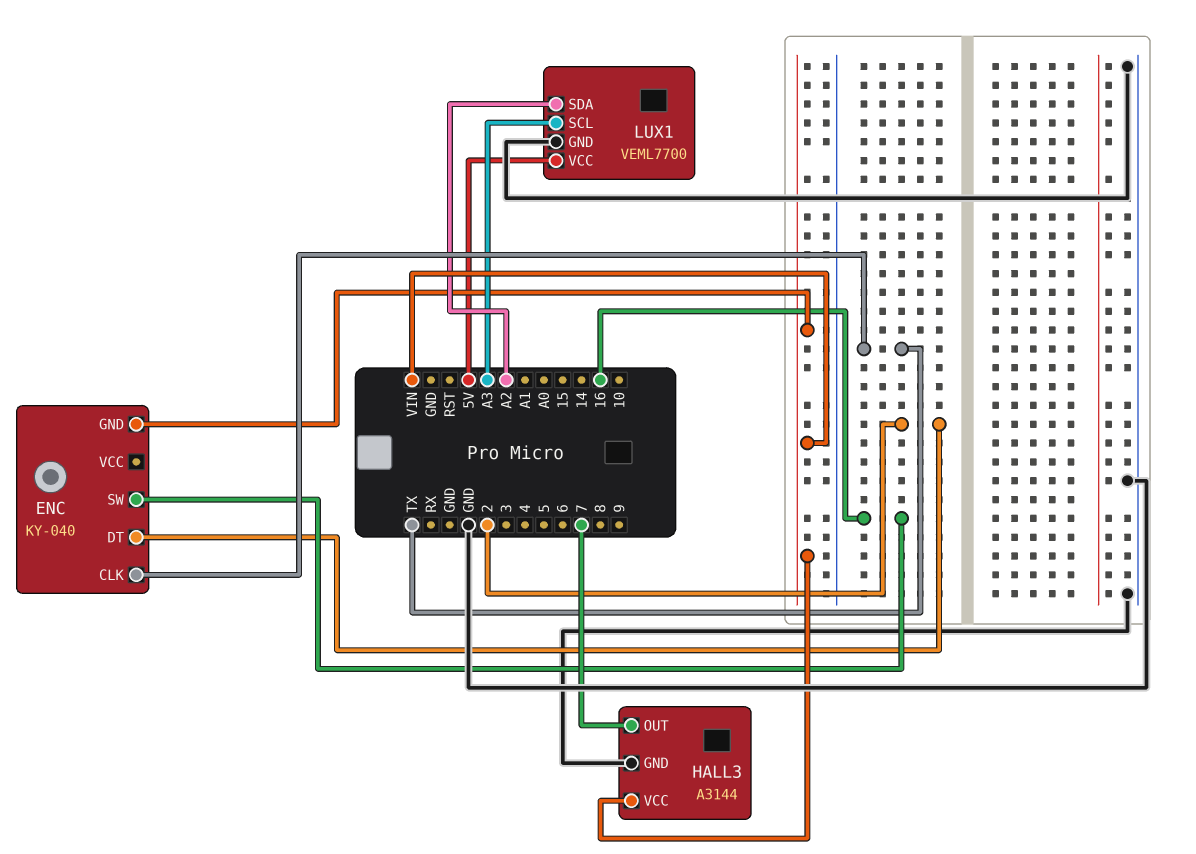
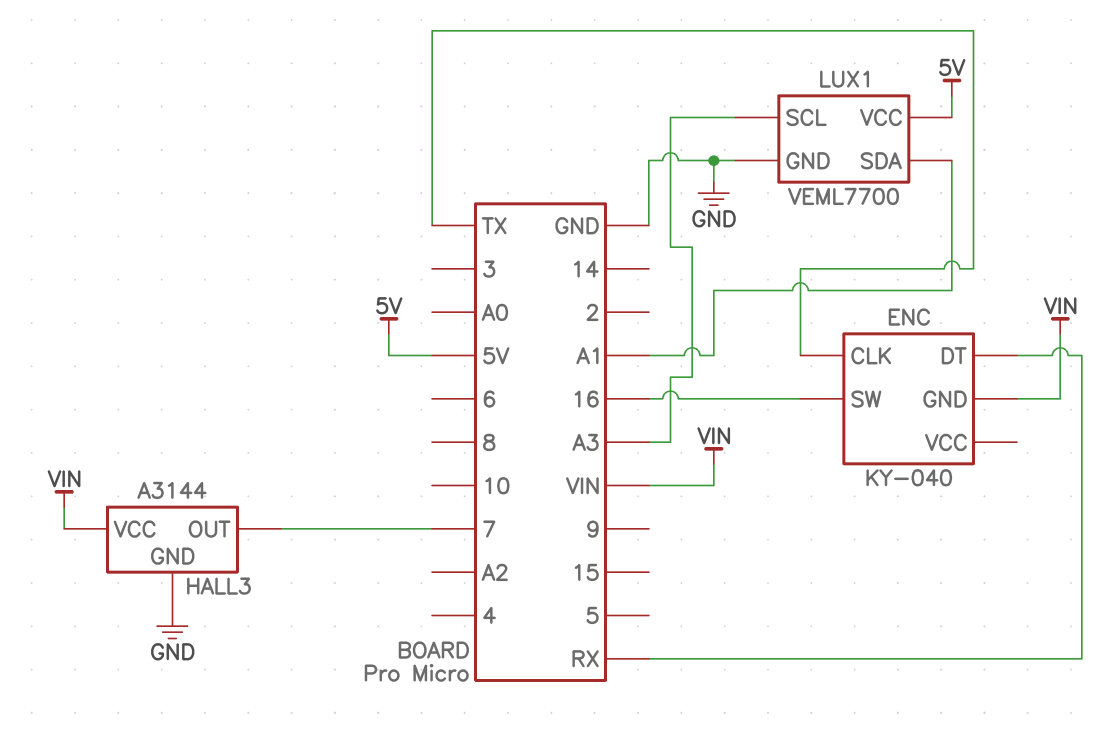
ENC pin DT: 2 -> RX
LUX1 pin SDA: A2 -> A1

